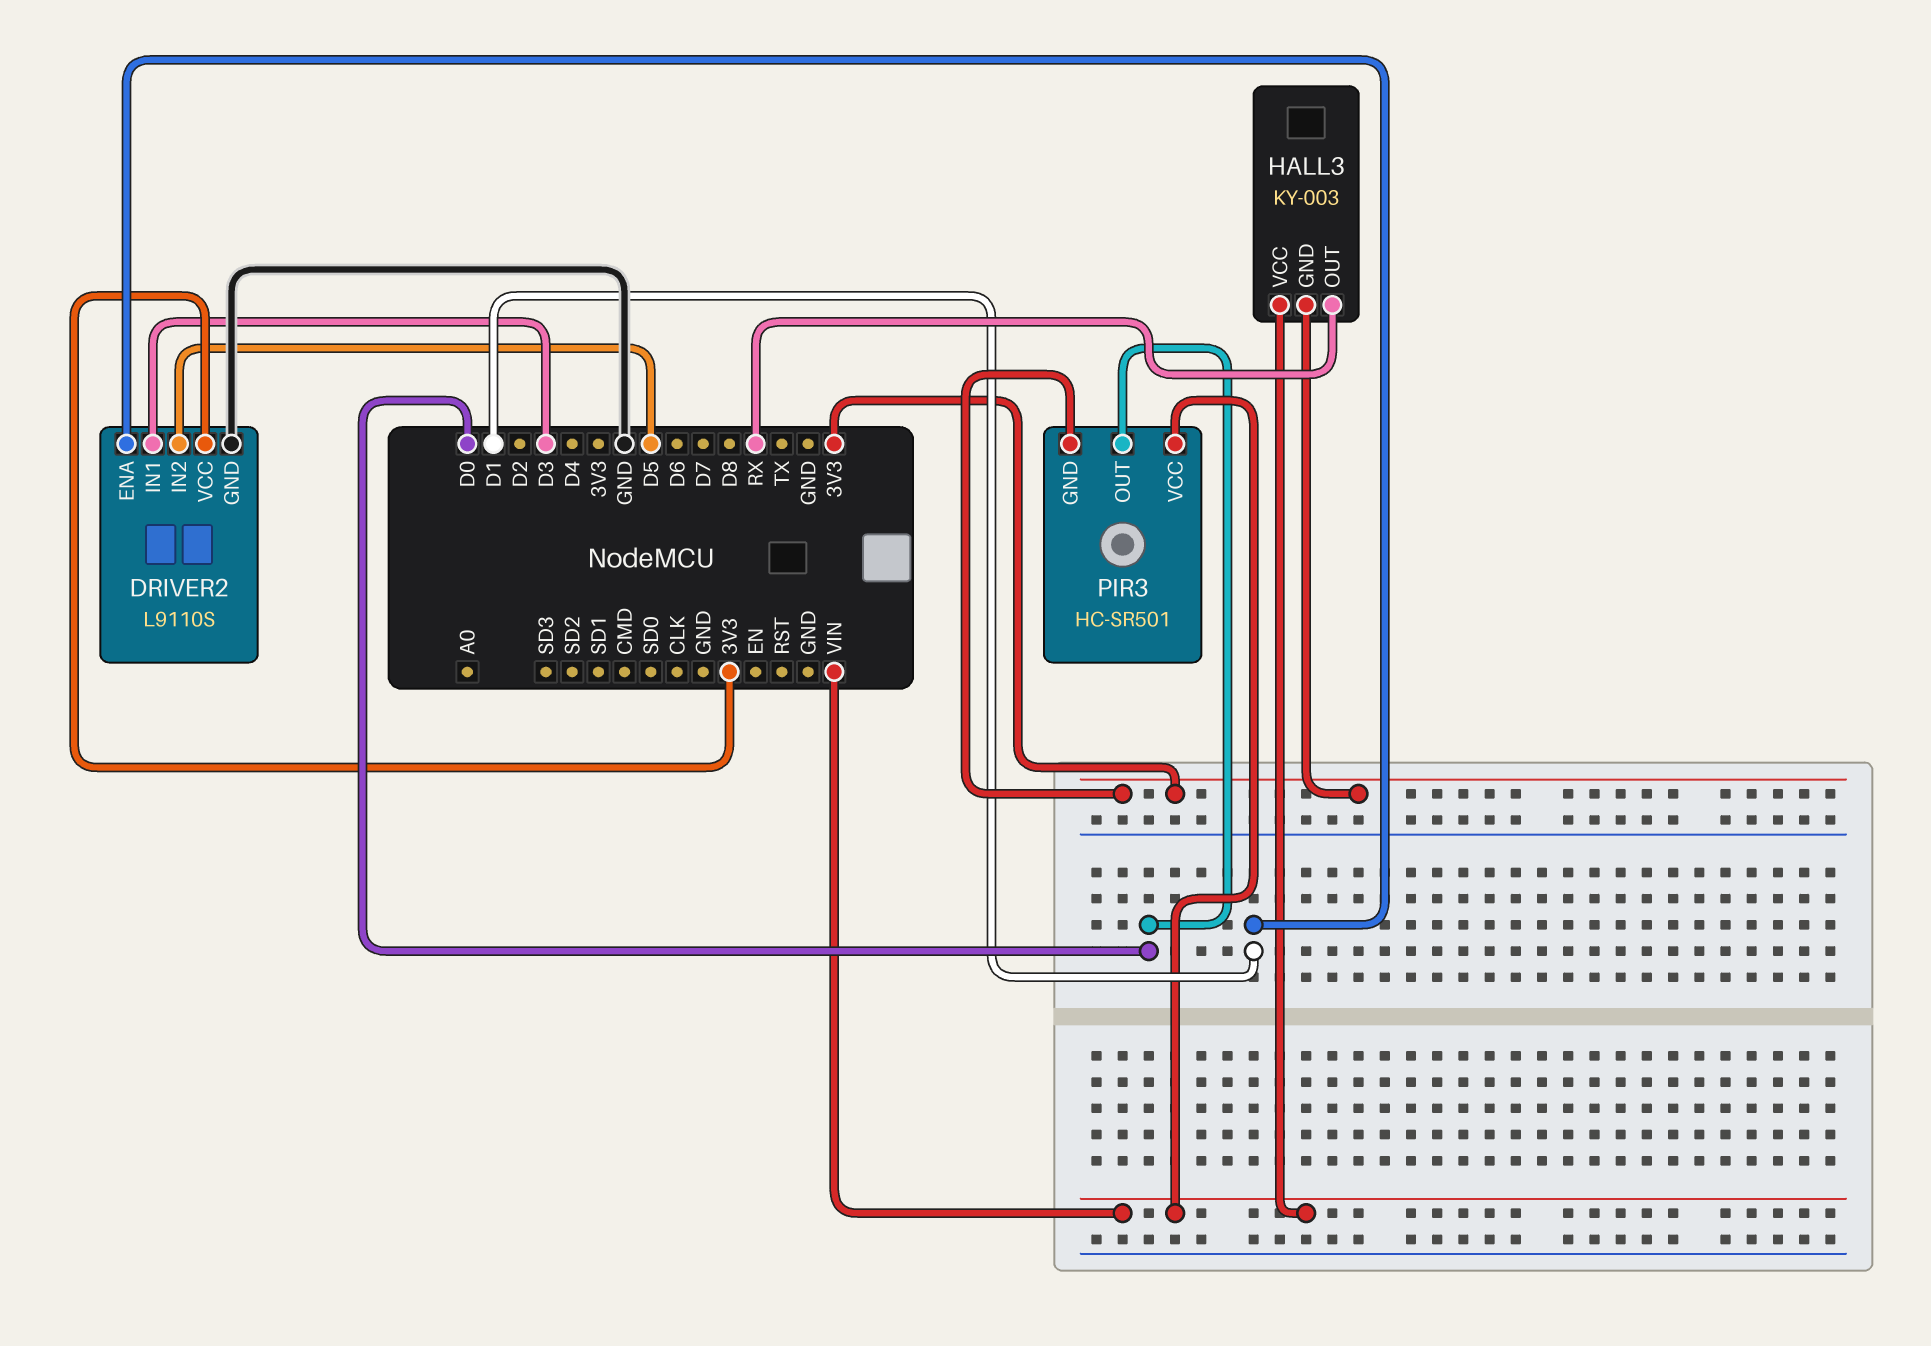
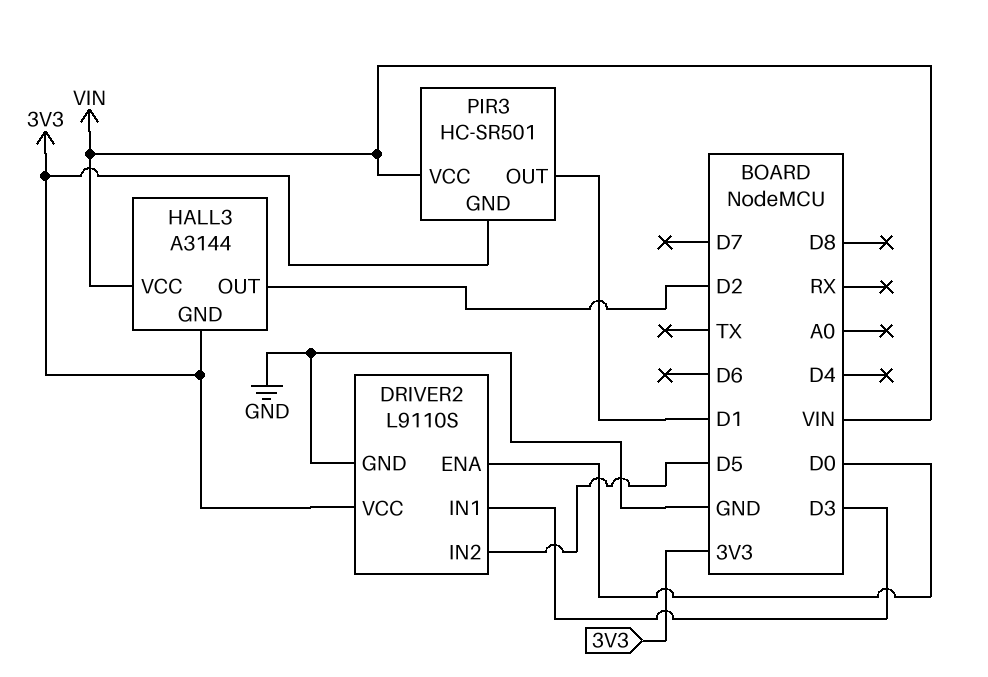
DRIVER2 pin ENA: D1 -> D0
HALL3: KY-003 -> A3144
HALL3 pin OUT: RX -> D2
PIR3 pin OUT: D0 -> D1

